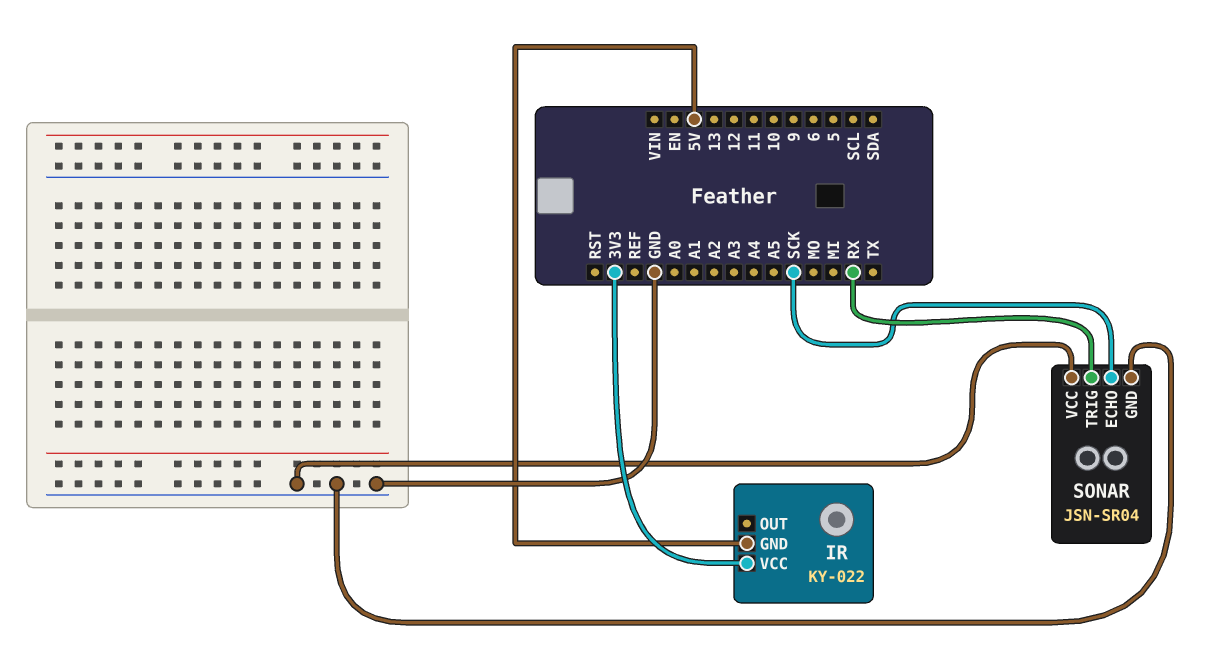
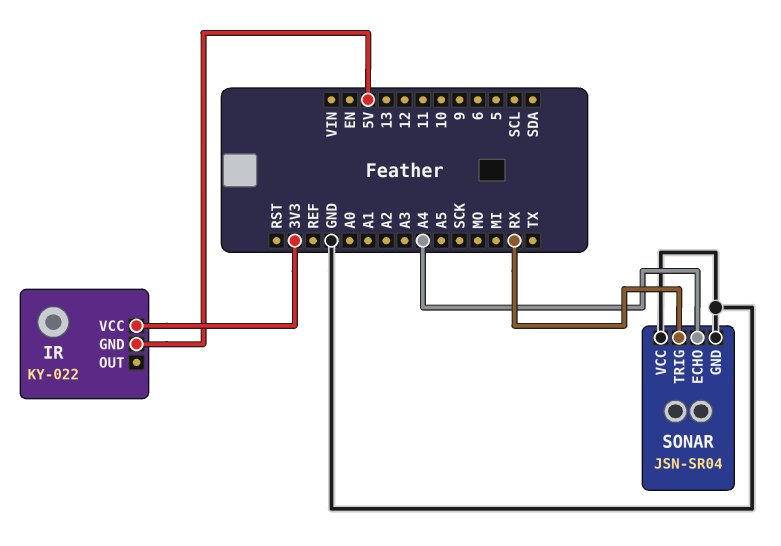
SONAR pin ECHO: SCK -> A4

